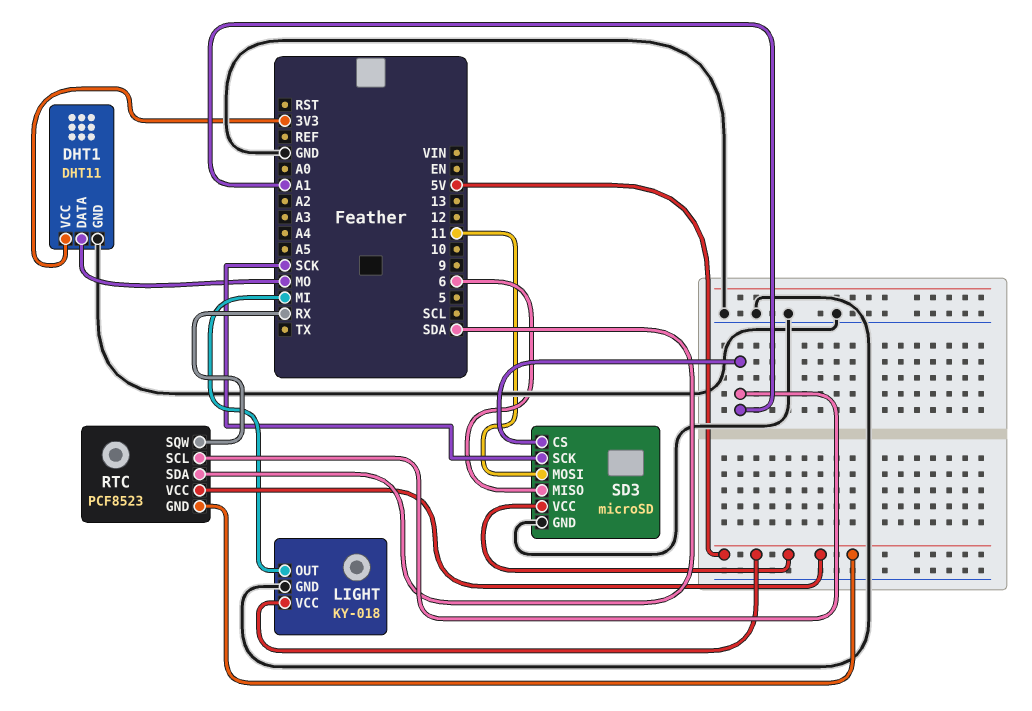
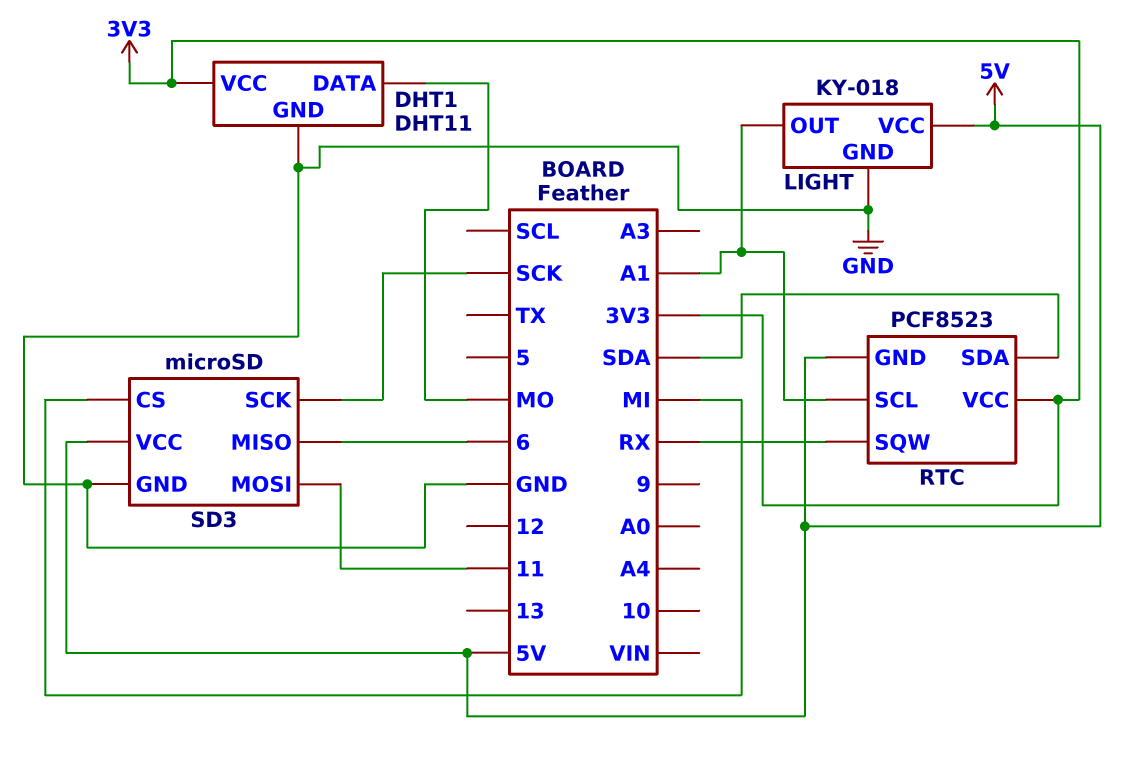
LIGHT pin OUT: MI -> A1
RTC pin VCC: 5V -> 3V3
SD3 pin CS: A1 -> MI

